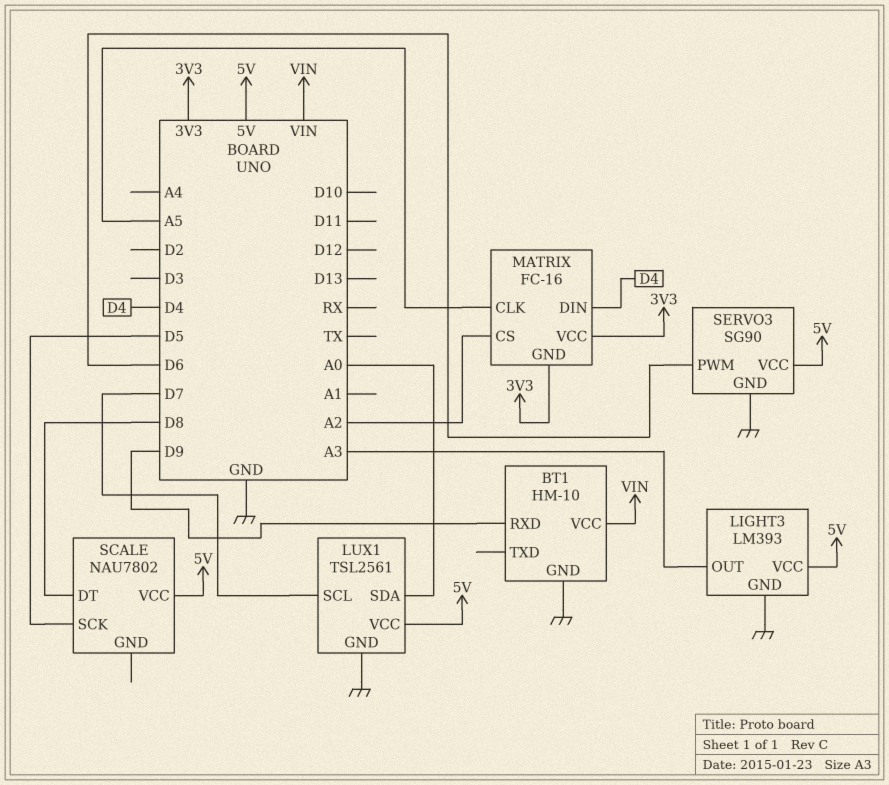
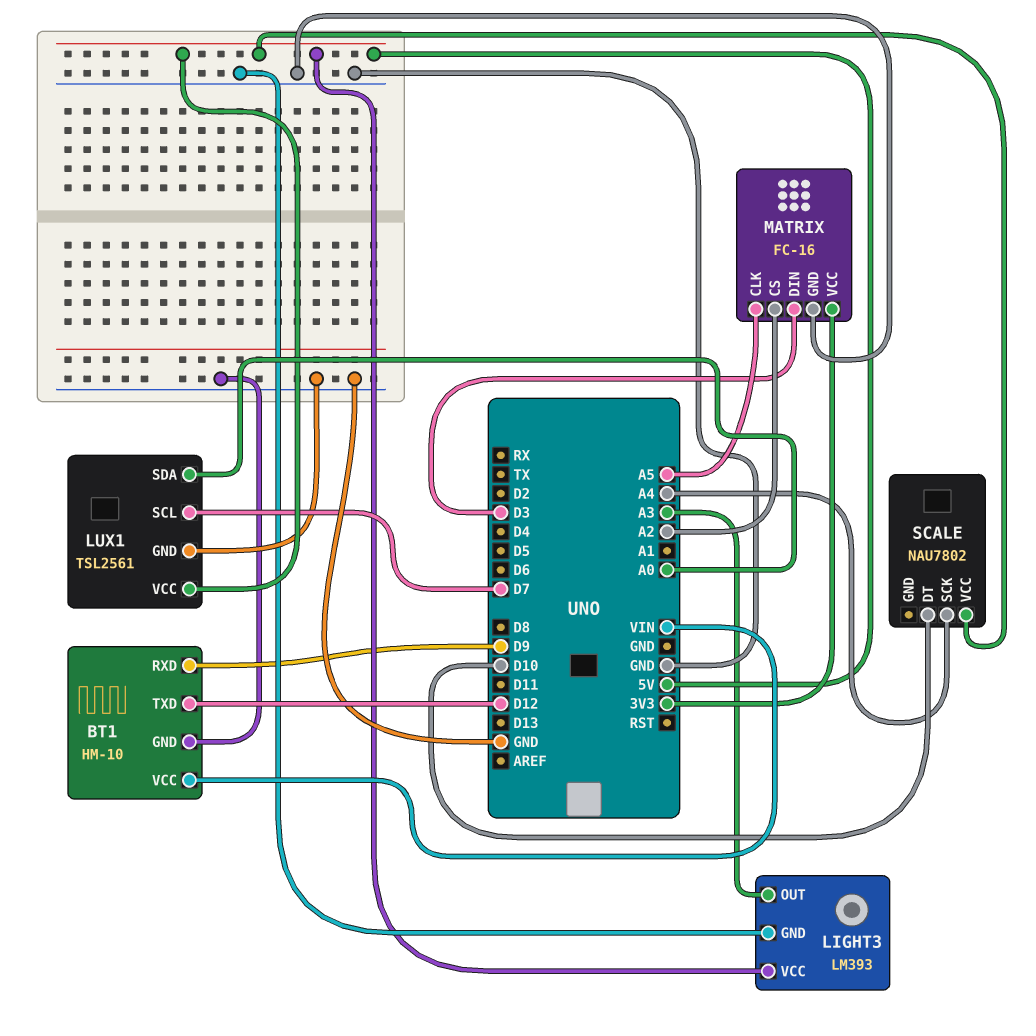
BT1 pin TXD: none -> D12
MATRIX pin DIN: D4 -> D3
MATRIX pin GND: 3V3 -> GND
SCALE pin DT: D8 -> D10
SCALE pin SCK: D5 -> A4
SERVO3: SG90 -> none
SERVO3 pin GND: GND -> none
SERVO3 pin PWM: D6 -> none
SERVO3 pin VCC: 5V -> none

